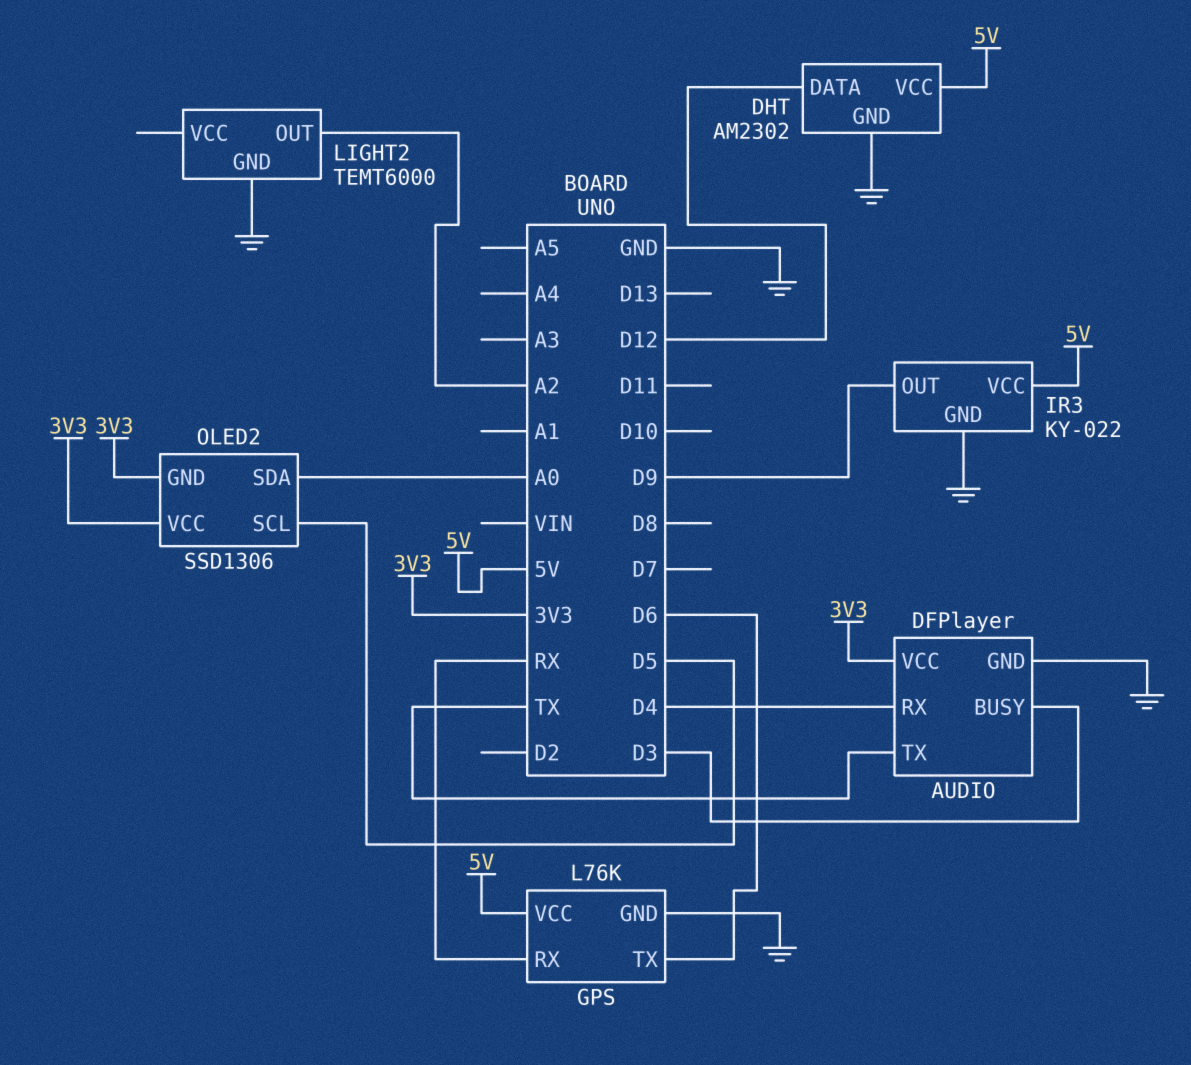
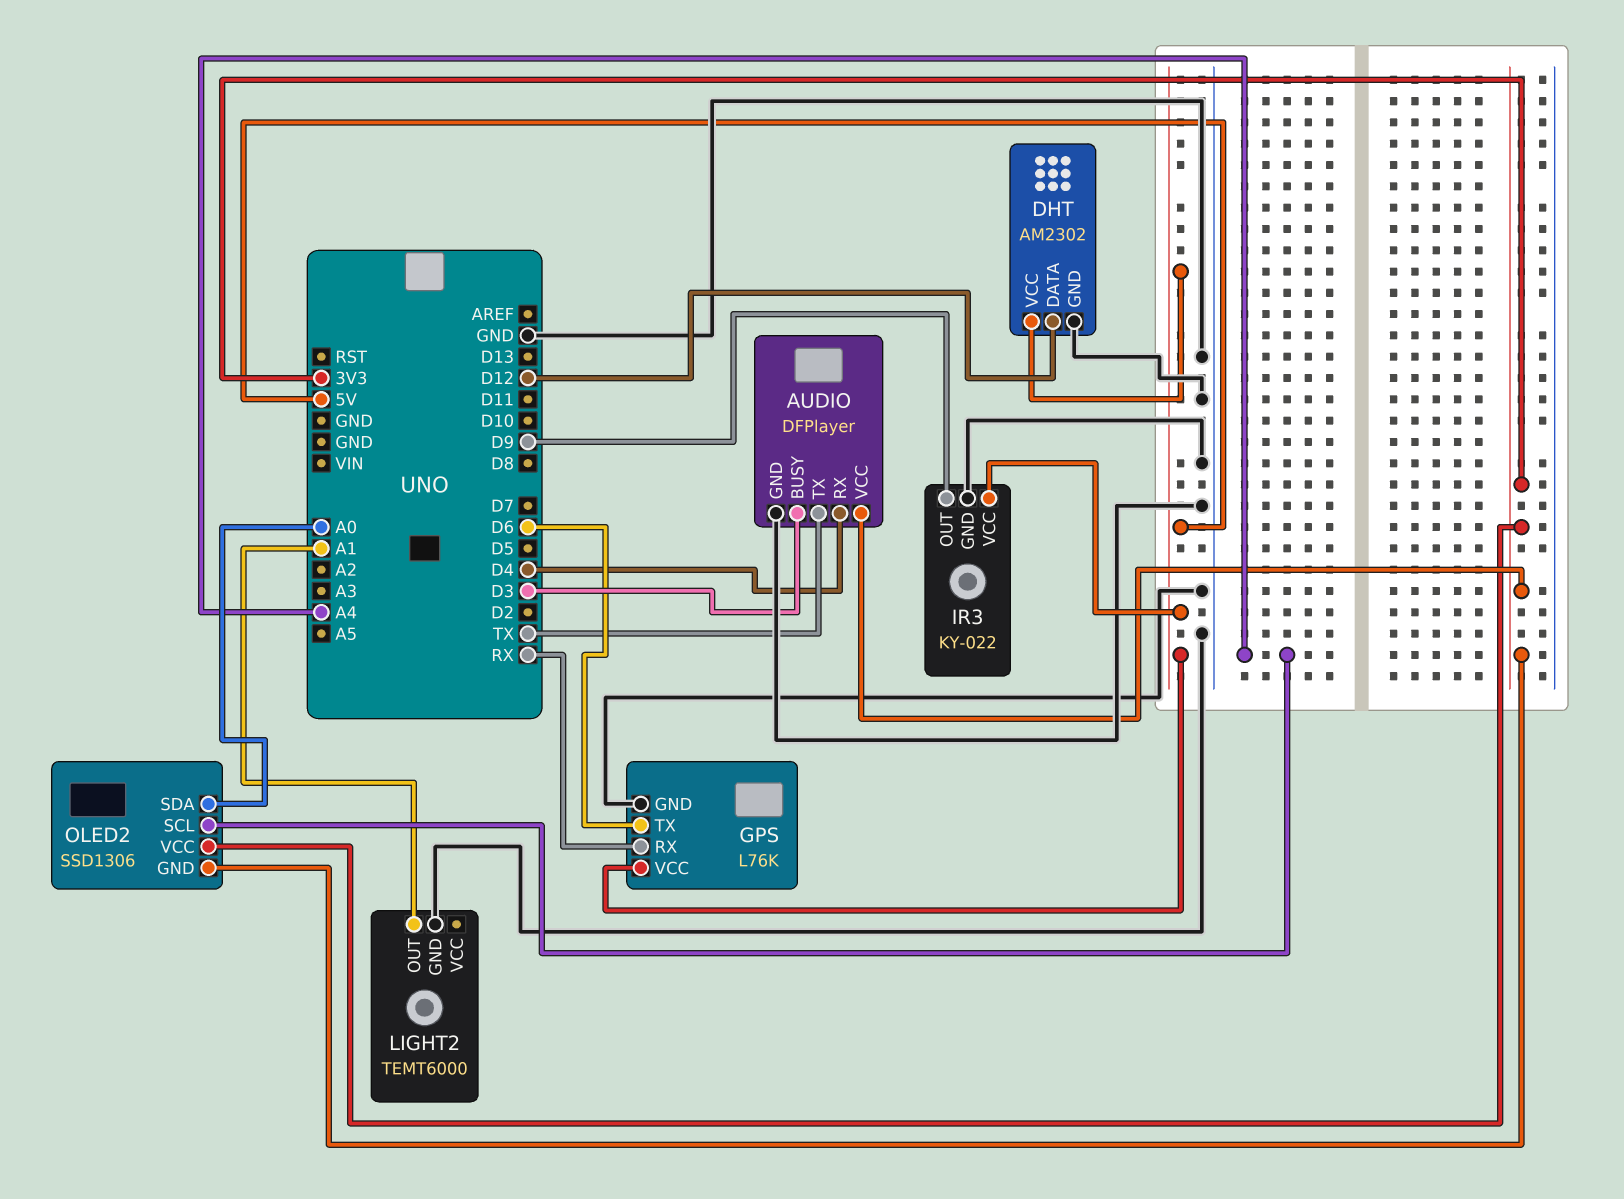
LIGHT2 pin OUT: A2 -> A1
OLED2 pin SCL: D5 -> A4

